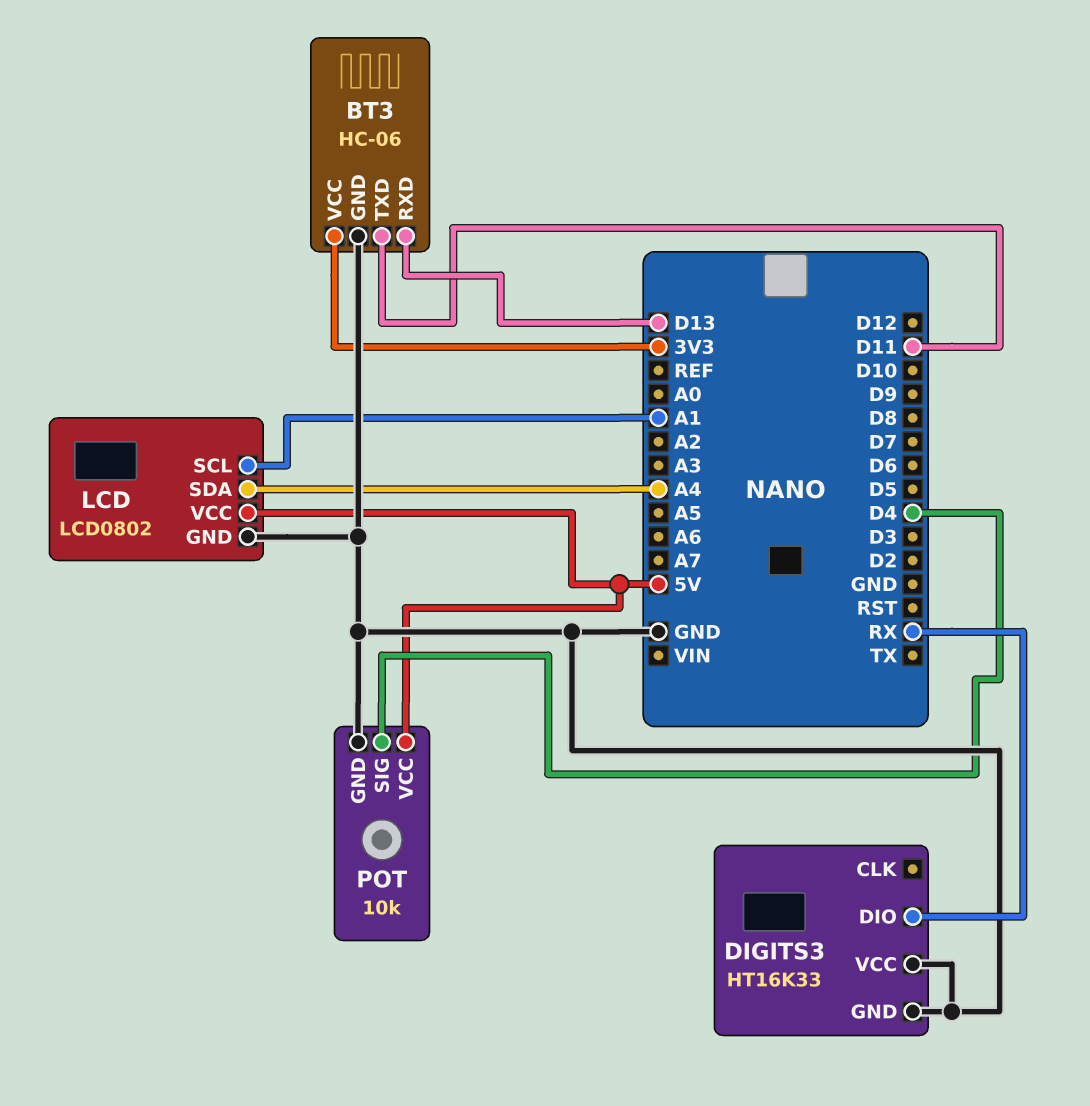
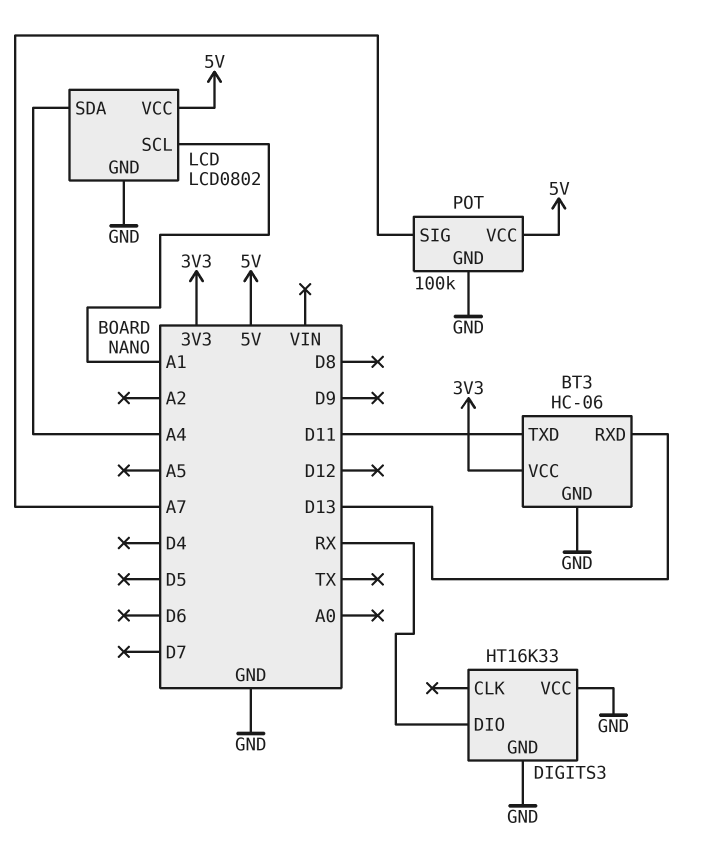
POT: 10k -> 100k
POT pin SIG: D4 -> A7

